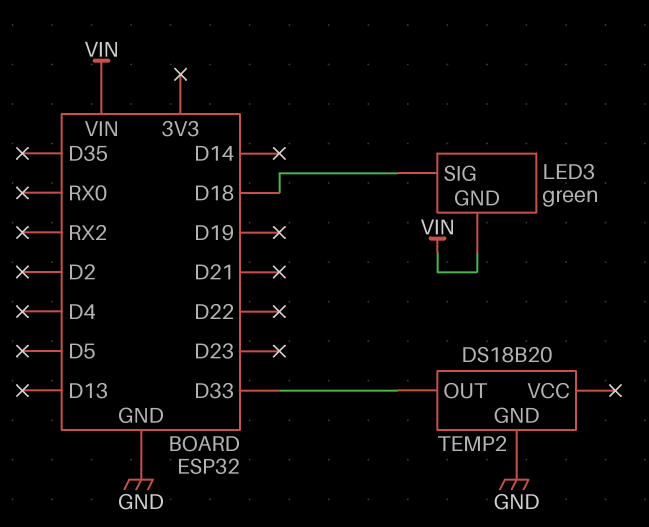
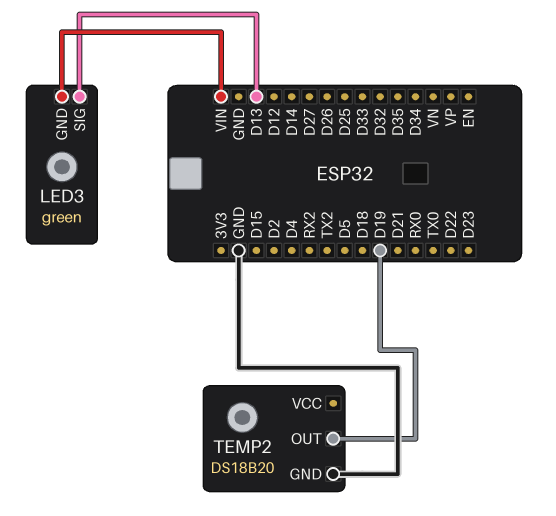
LED3 pin SIG: D18 -> D13
TEMP2 pin OUT: D33 -> D19

